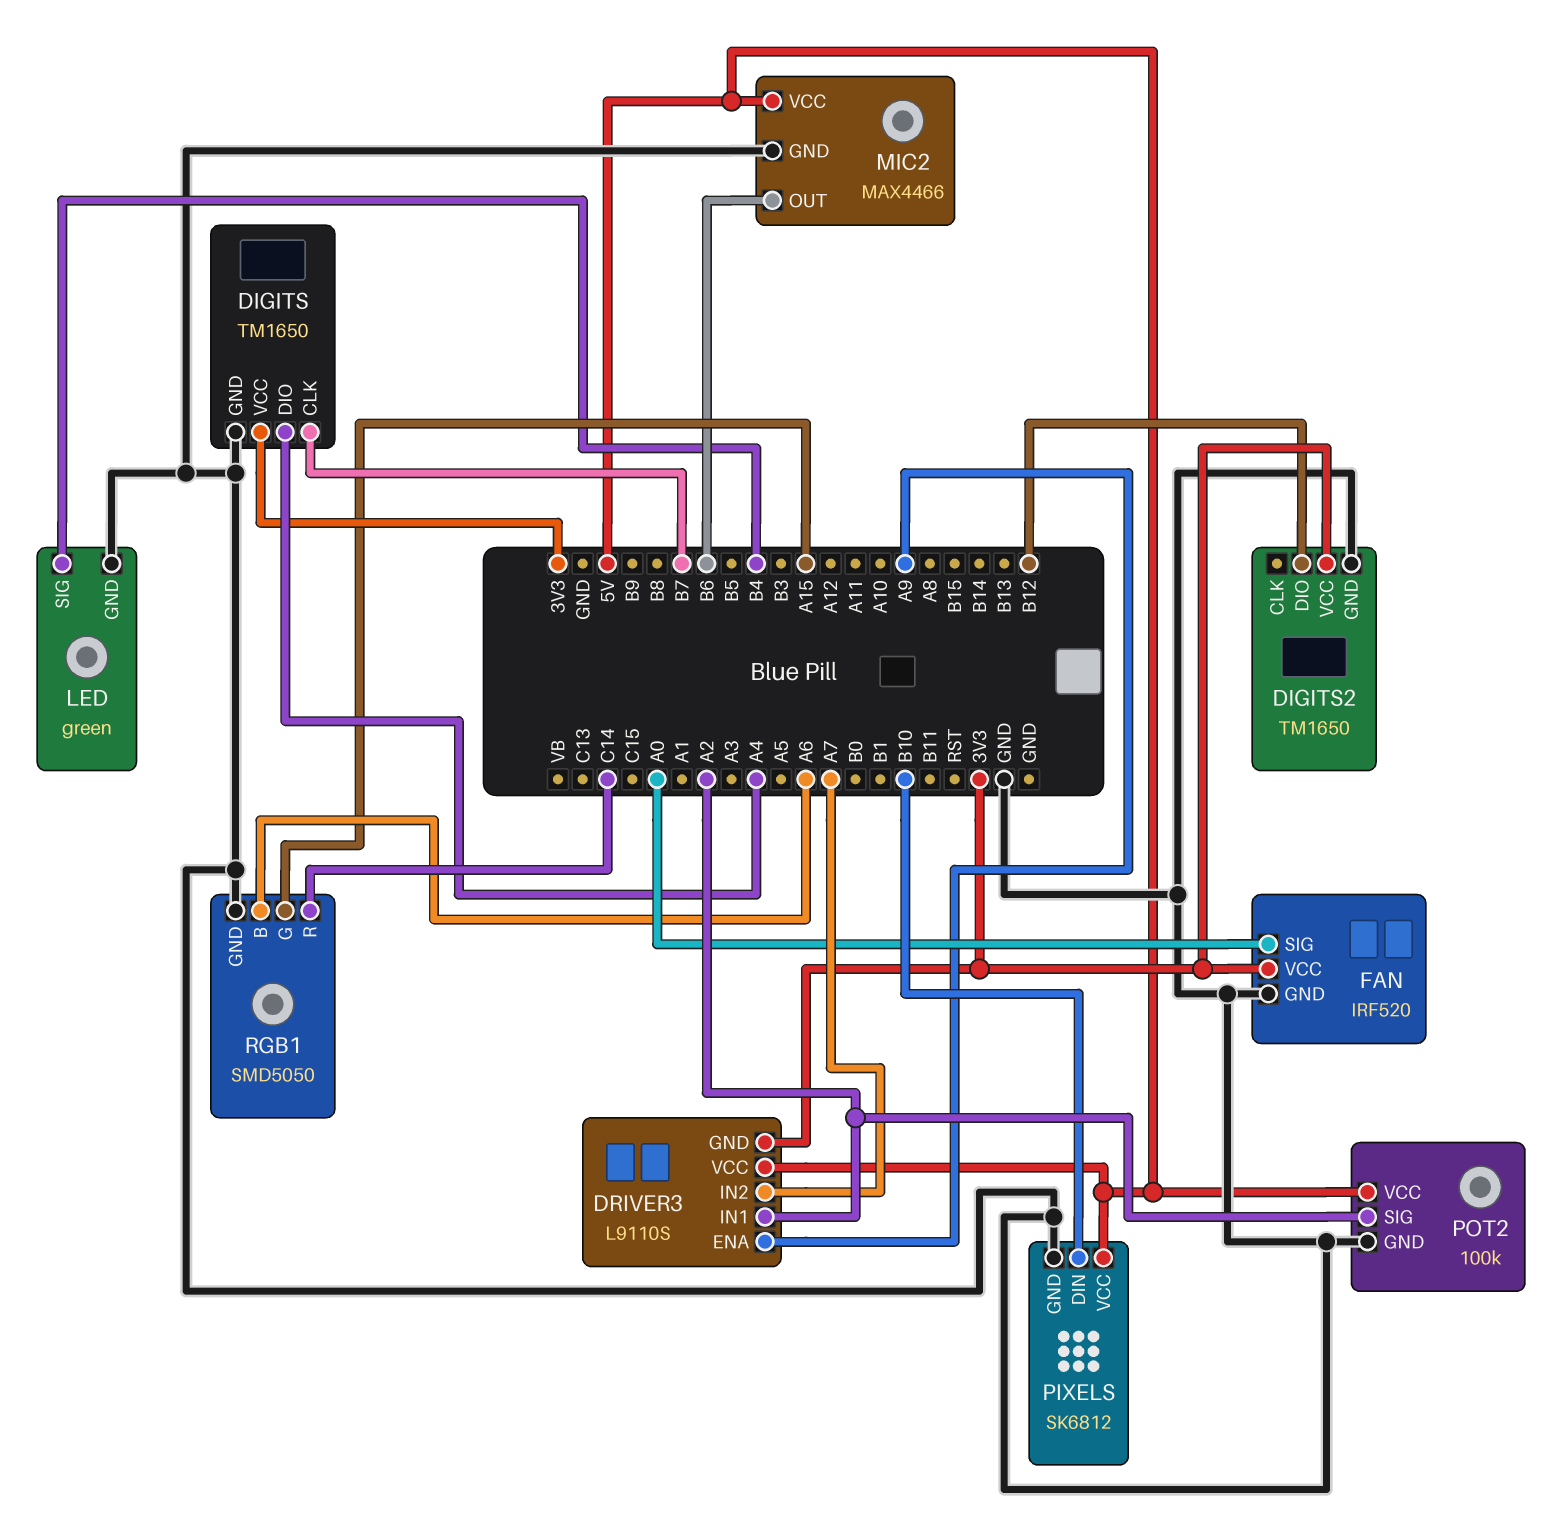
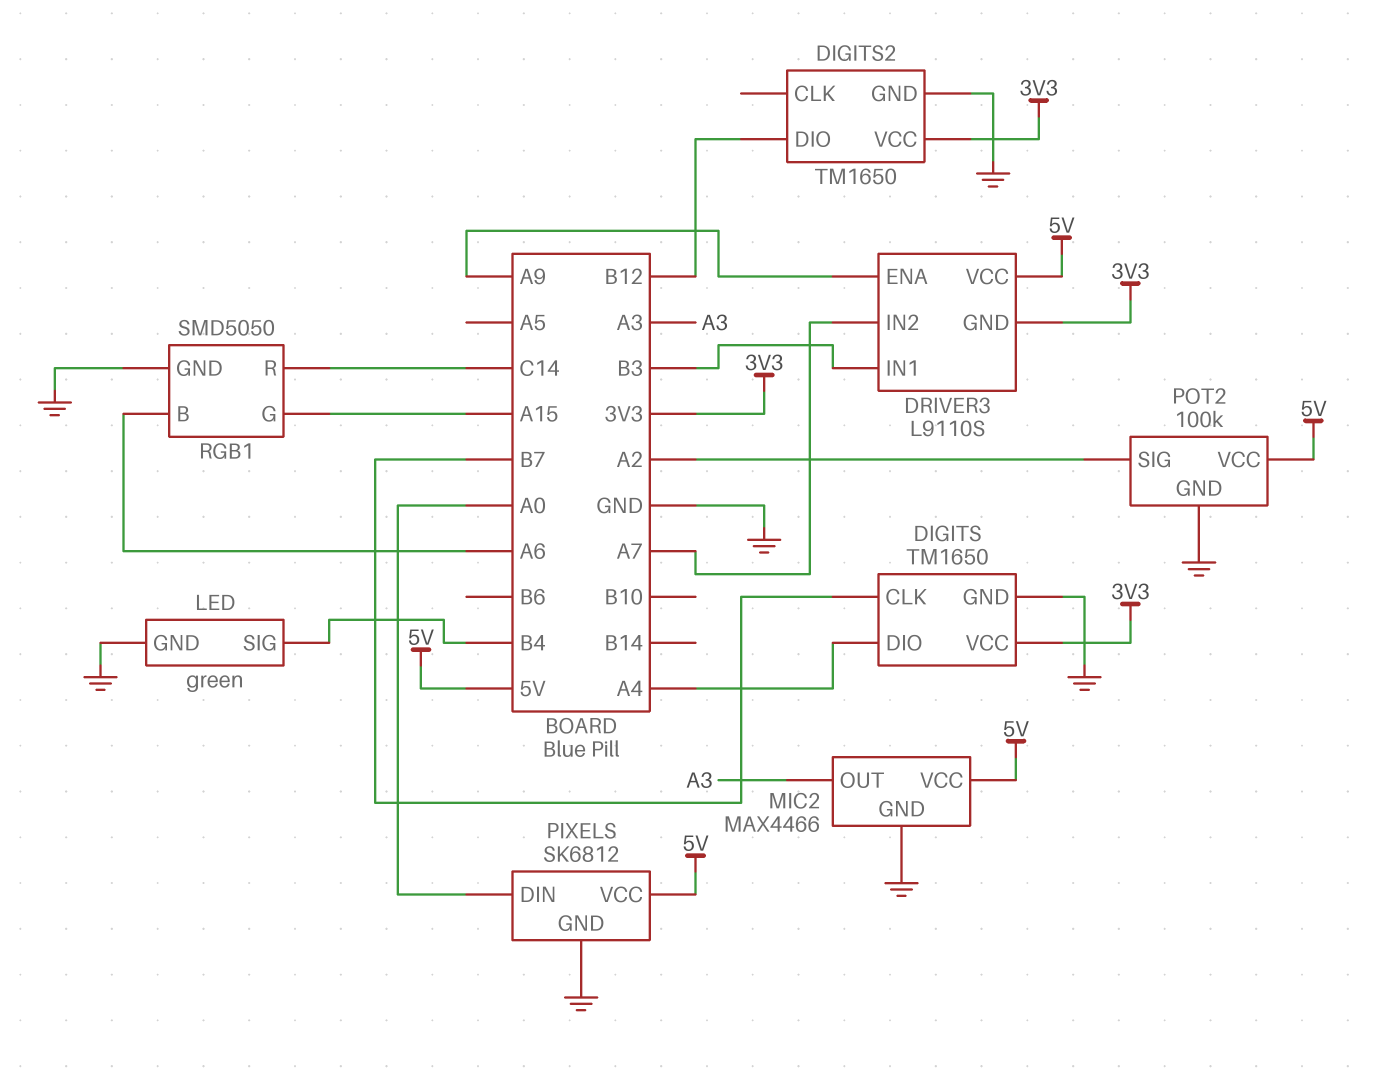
DRIVER3 pin IN1: A2 -> B3
FAN: IRF520 -> none
FAN pin GND: GND -> none
FAN pin SIG: A0 -> none
FAN pin VCC: 3V3 -> none
MIC2 pin OUT: B6 -> A3
PIXELS pin DIN: B10 -> A0

